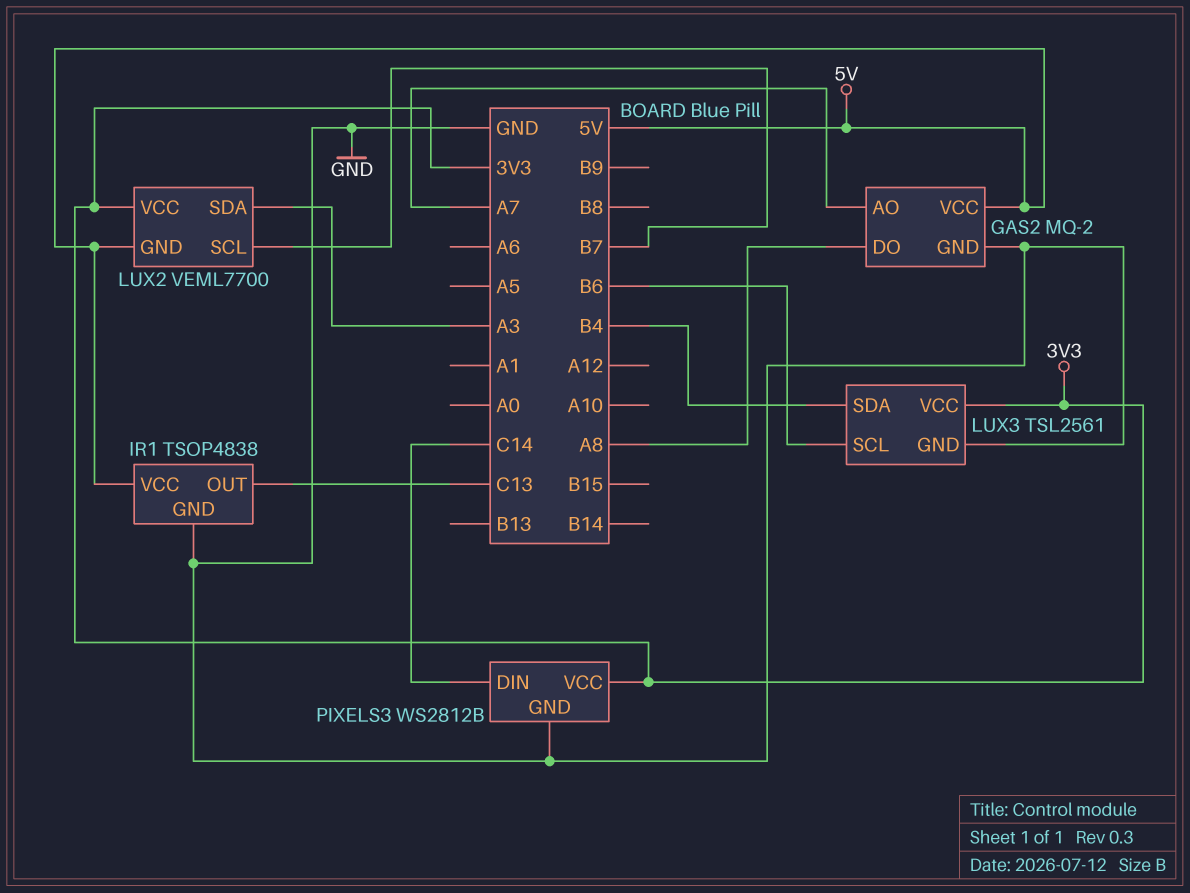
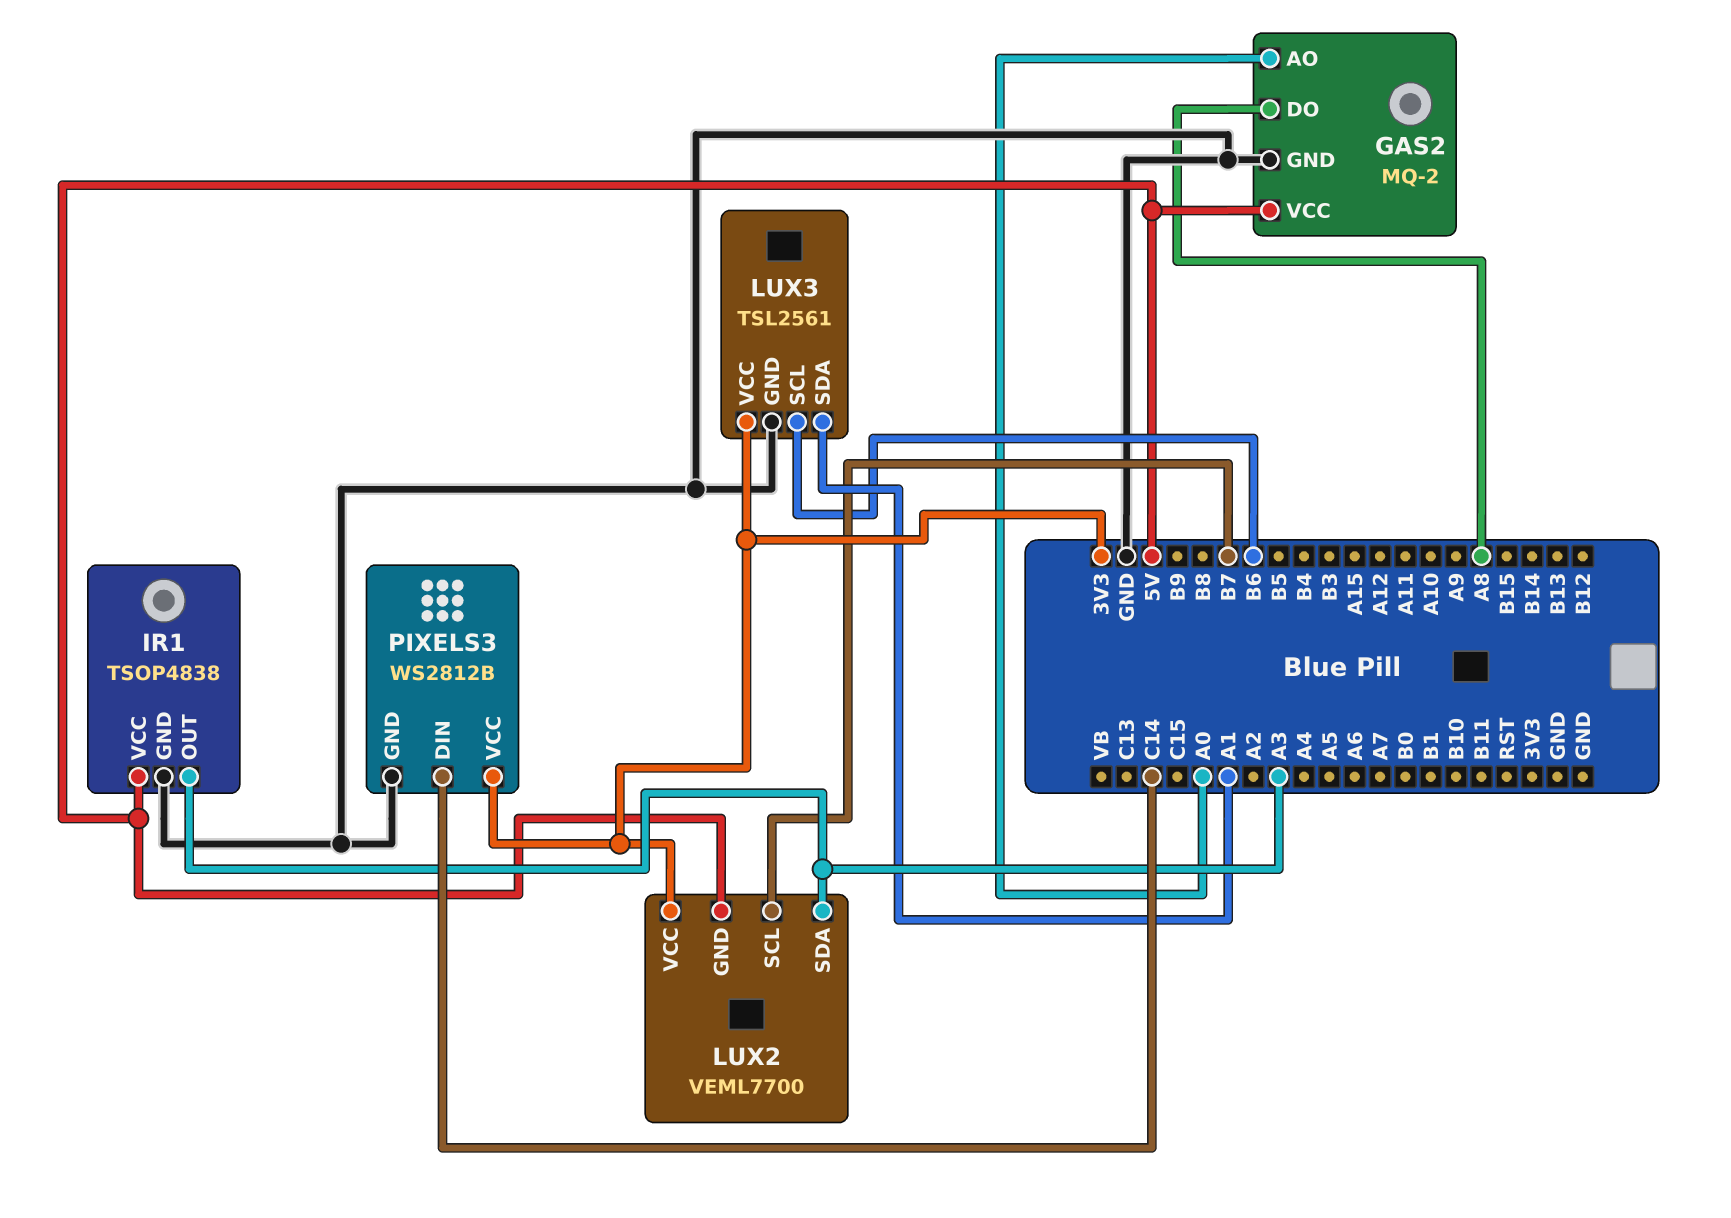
GAS2 pin AO: A7 -> A0
IR1 pin OUT: C13 -> A3
LUX3 pin SDA: B4 -> A1

